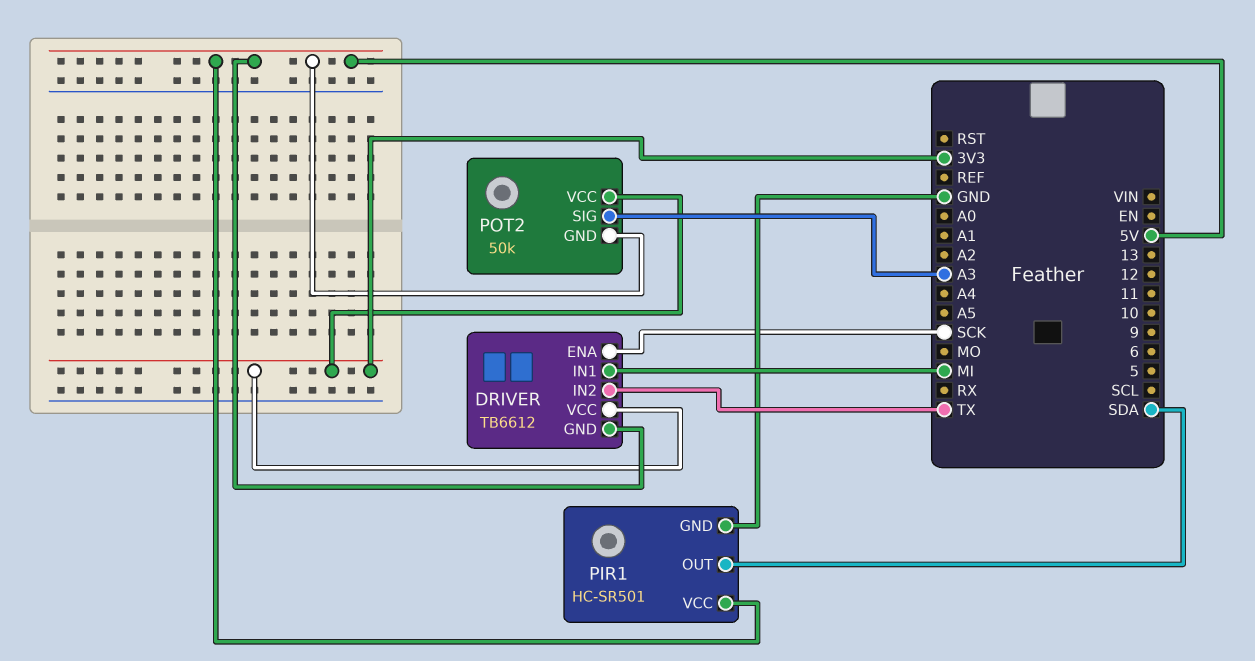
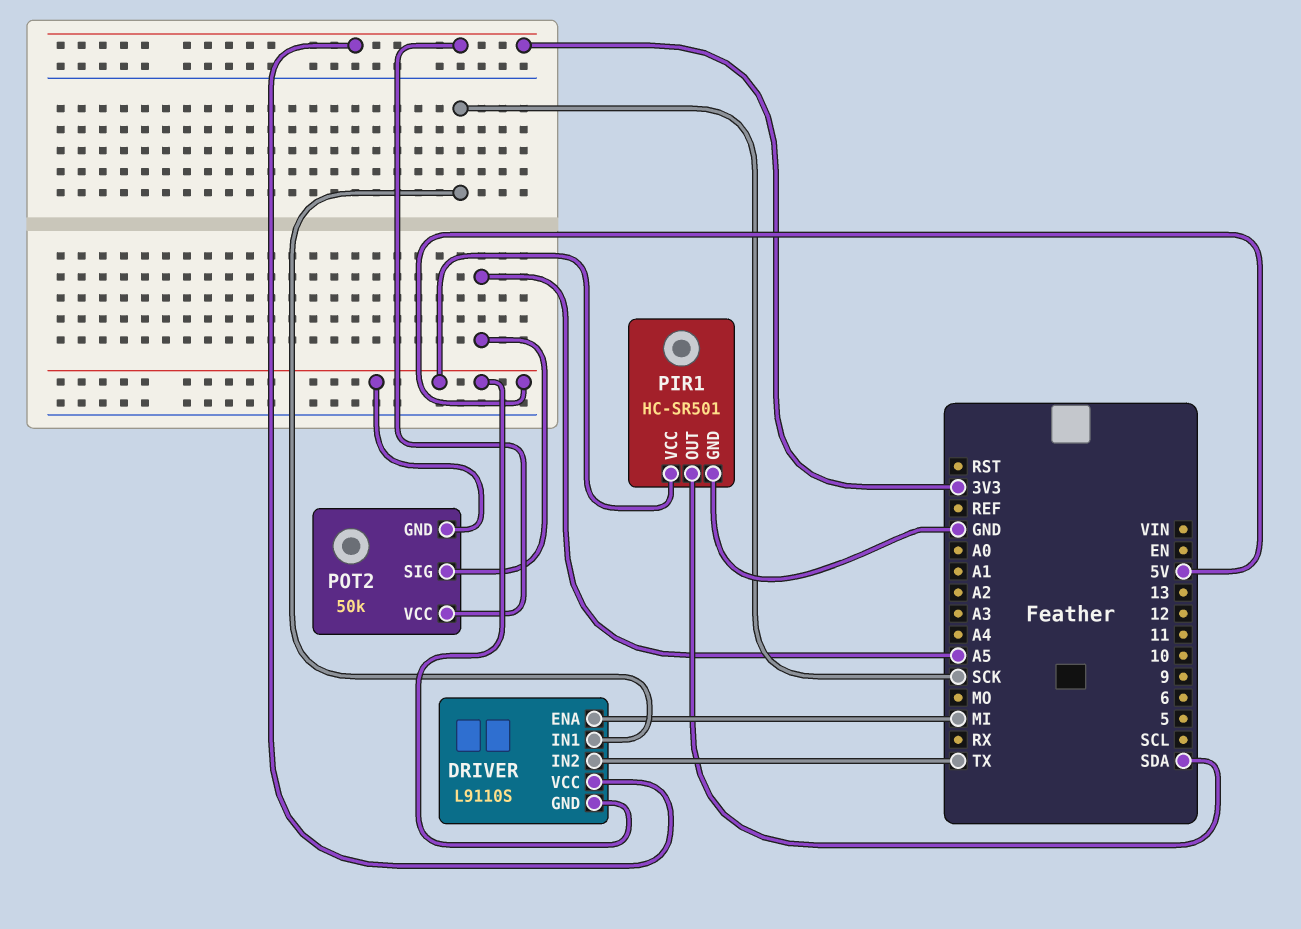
DRIVER: TB6612 -> L9110S
DRIVER pin ENA: SCK -> MI
DRIVER pin IN1: MI -> SCK
POT2 pin SIG: A3 -> A5

